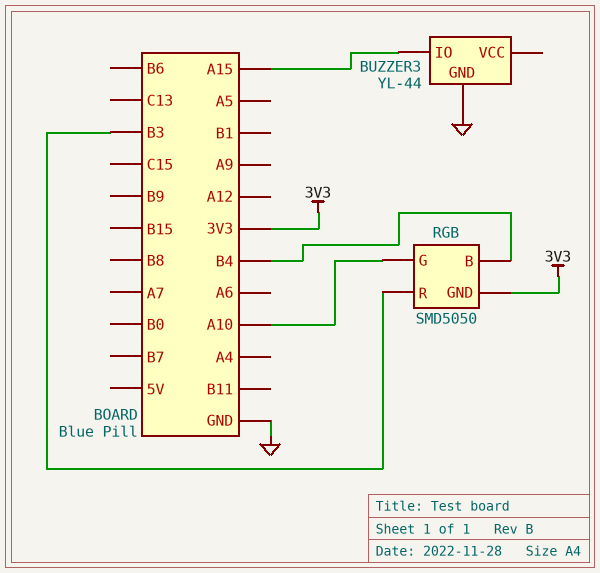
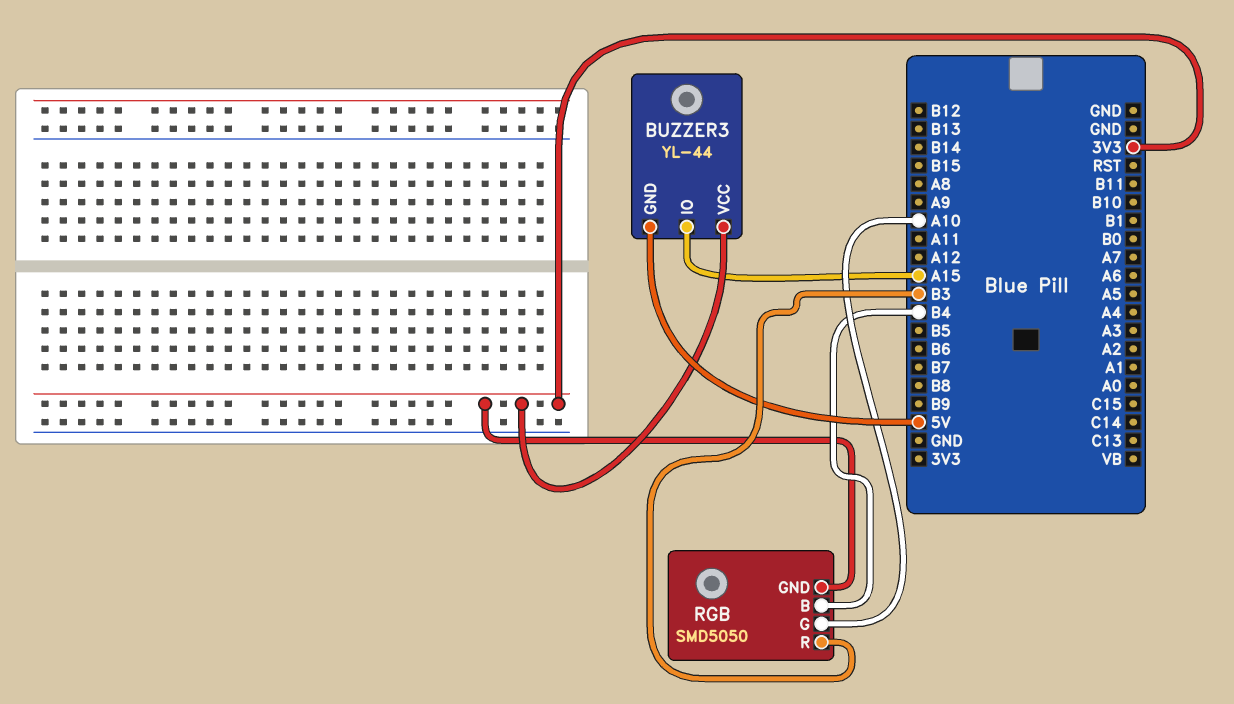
BUZZER3 pin GND: GND -> 5V
BUZZER3 pin VCC: none -> 3V3

